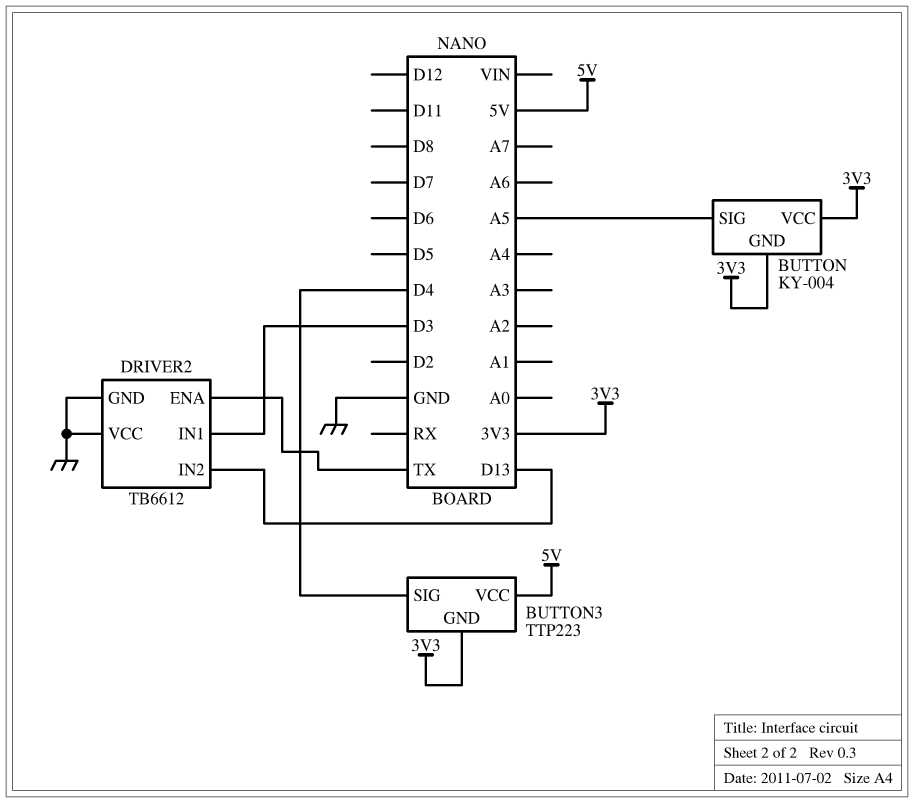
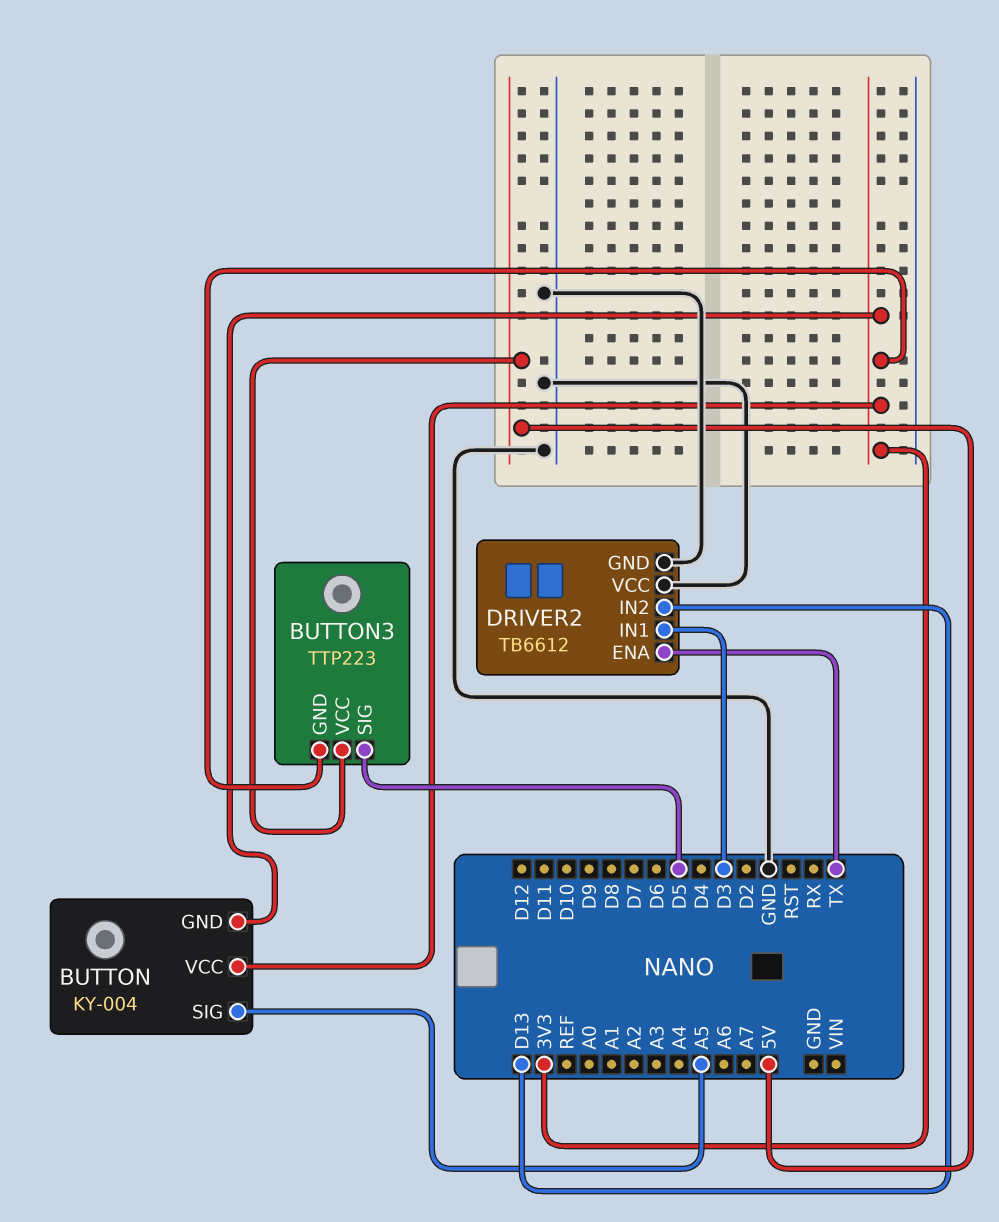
BUTTON3 pin SIG: D4 -> D5

